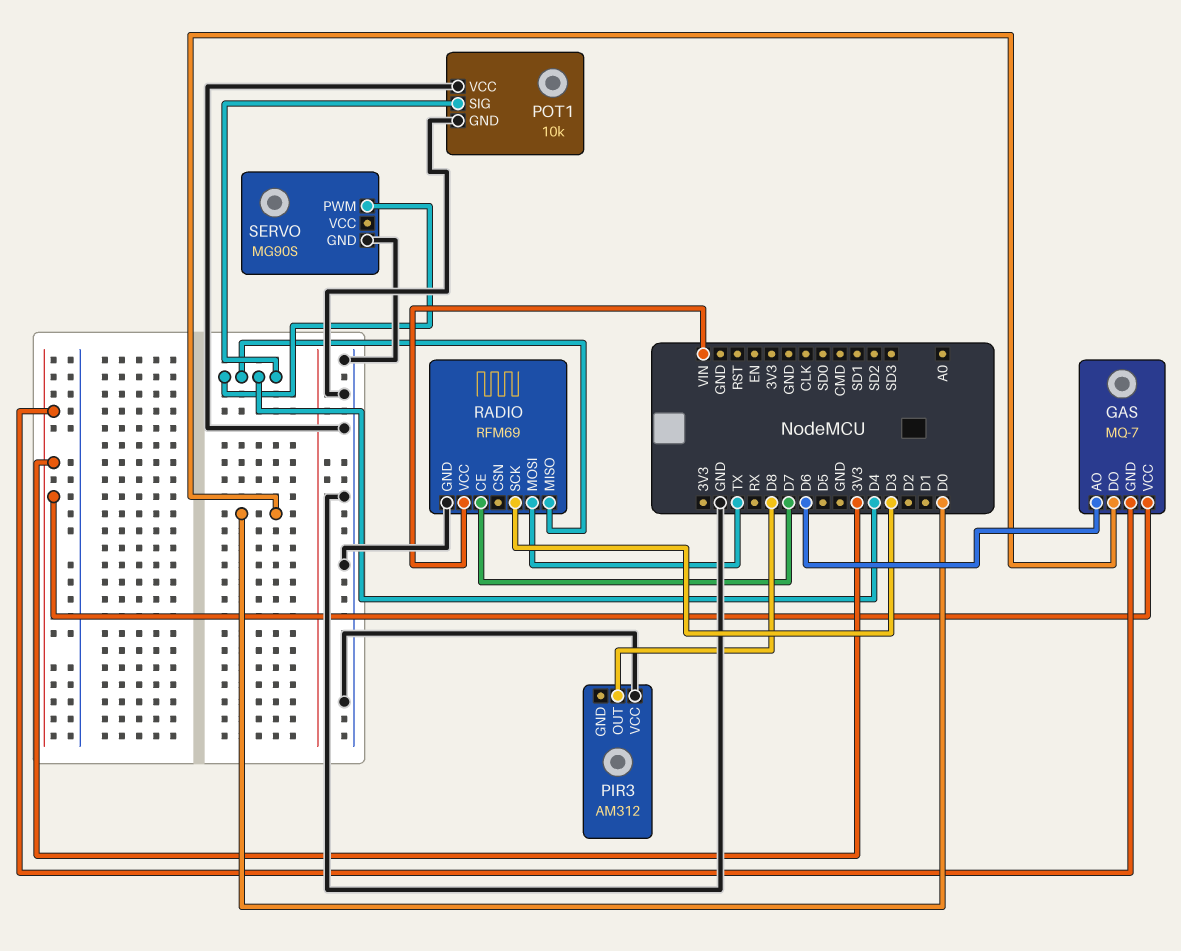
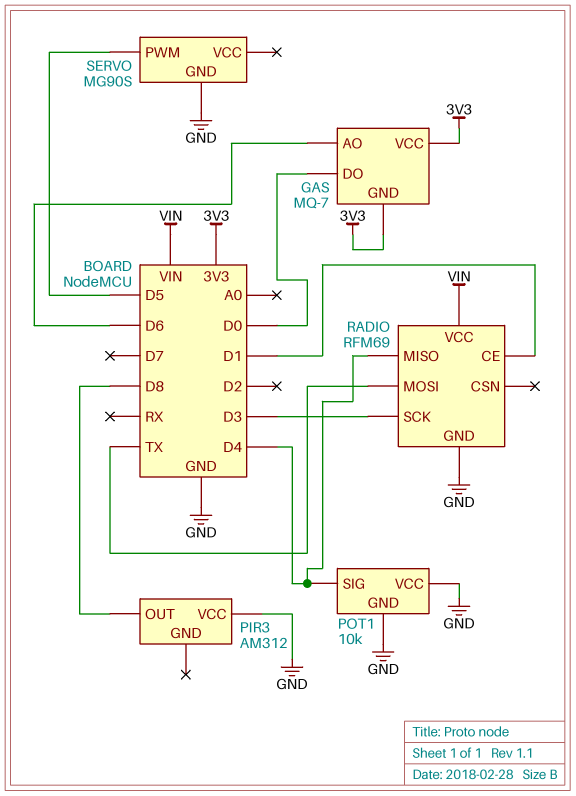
RADIO pin CE: D7 -> D1
SERVO pin PWM: D4 -> D5

